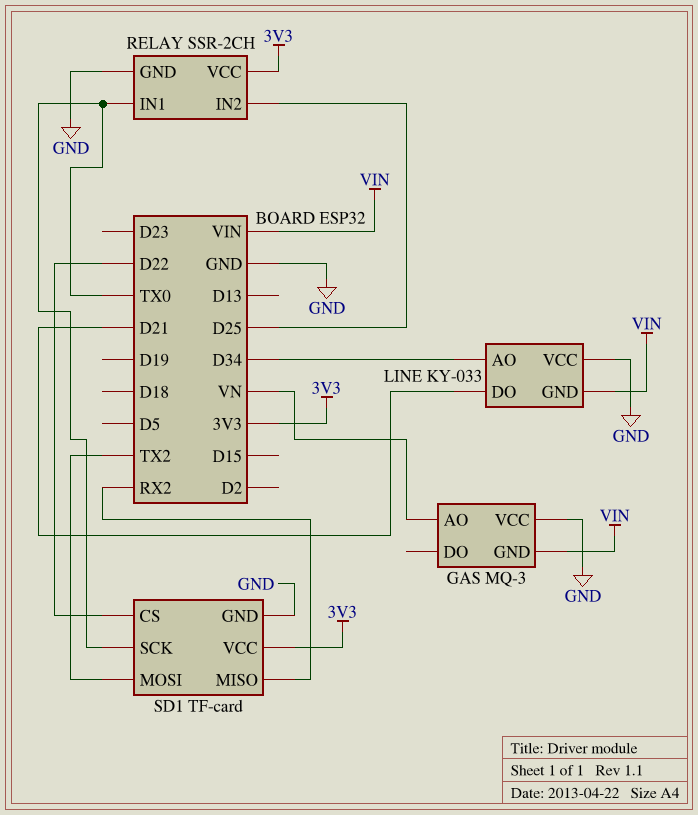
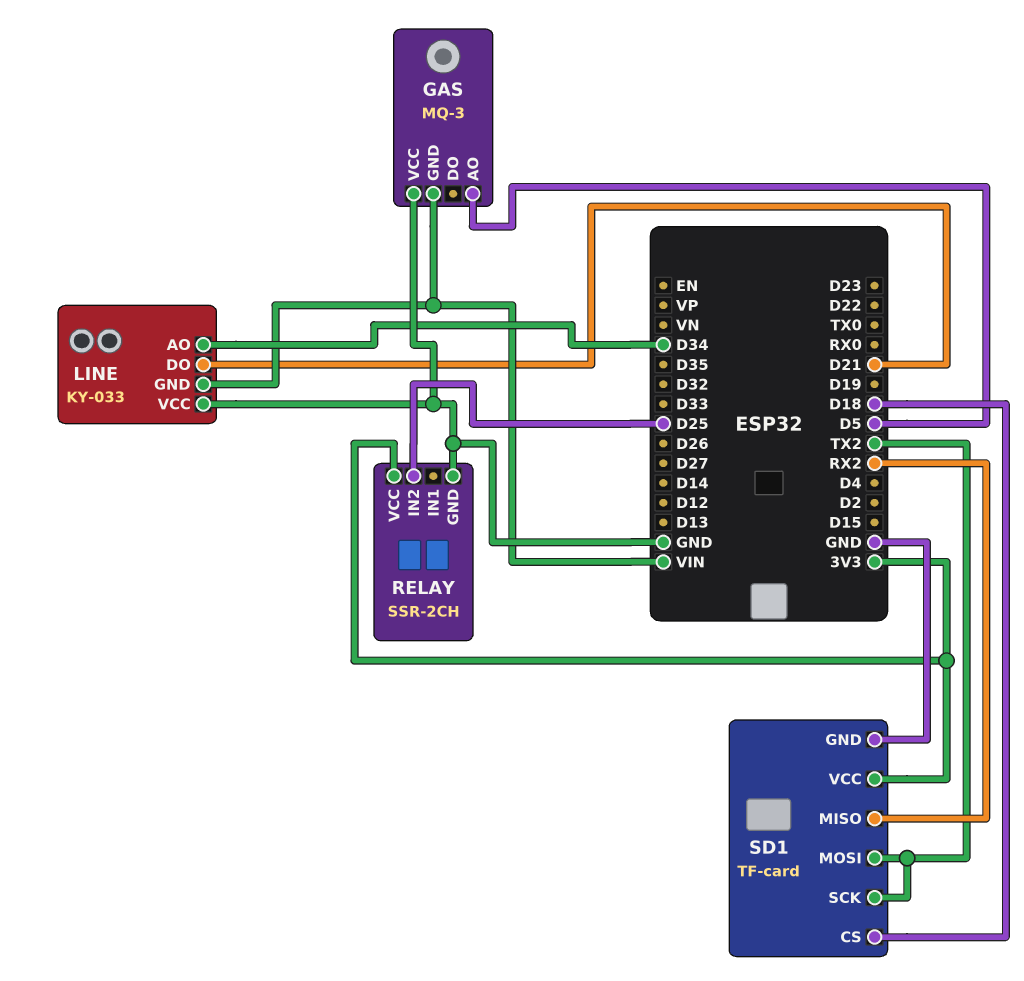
GAS pin AO: VN -> D5
RELAY pin IN1: TX0 -> none
SD1 pin CS: D22 -> D18
SD1 pin SCK: TX0 -> TX2

